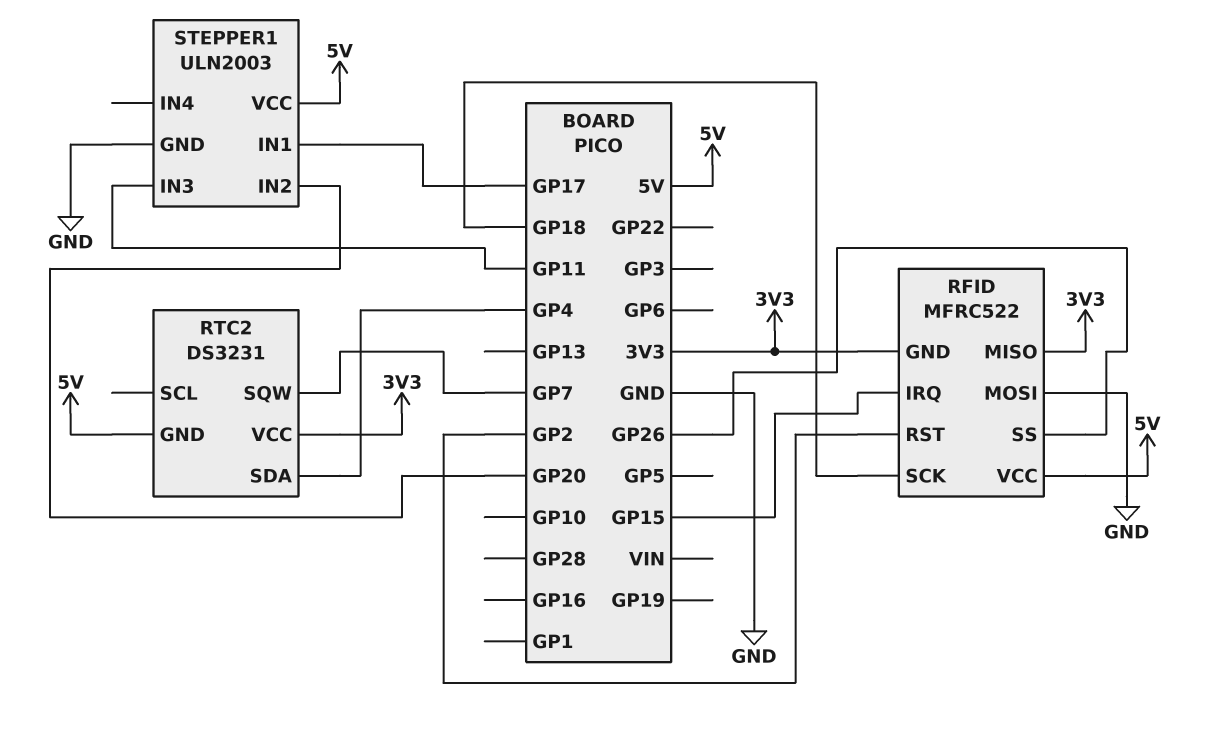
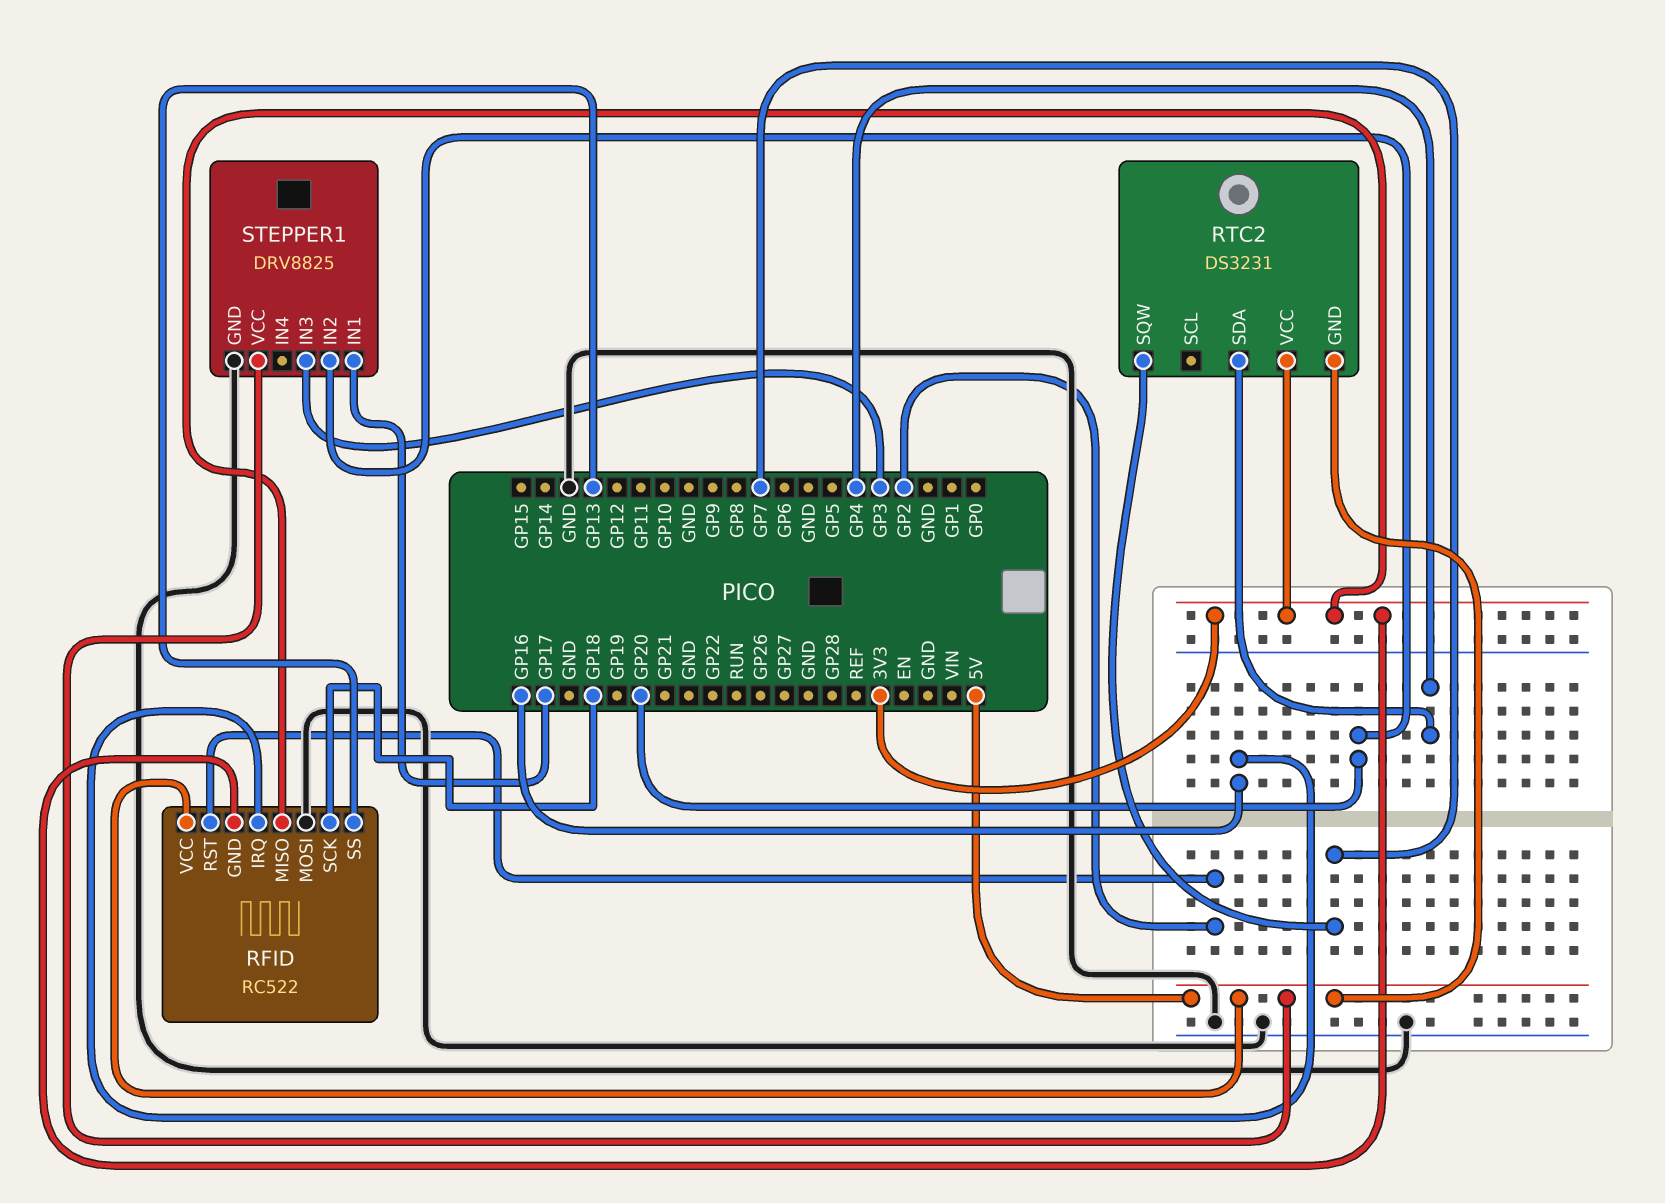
RFID: MFRC522 -> RC522
RFID pin IRQ: GP15 -> GP16
RFID pin SS: GP26 -> GP13
STEPPER1: ULN2003 -> DRV8825
STEPPER1 pin IN3: GP11 -> GP3

